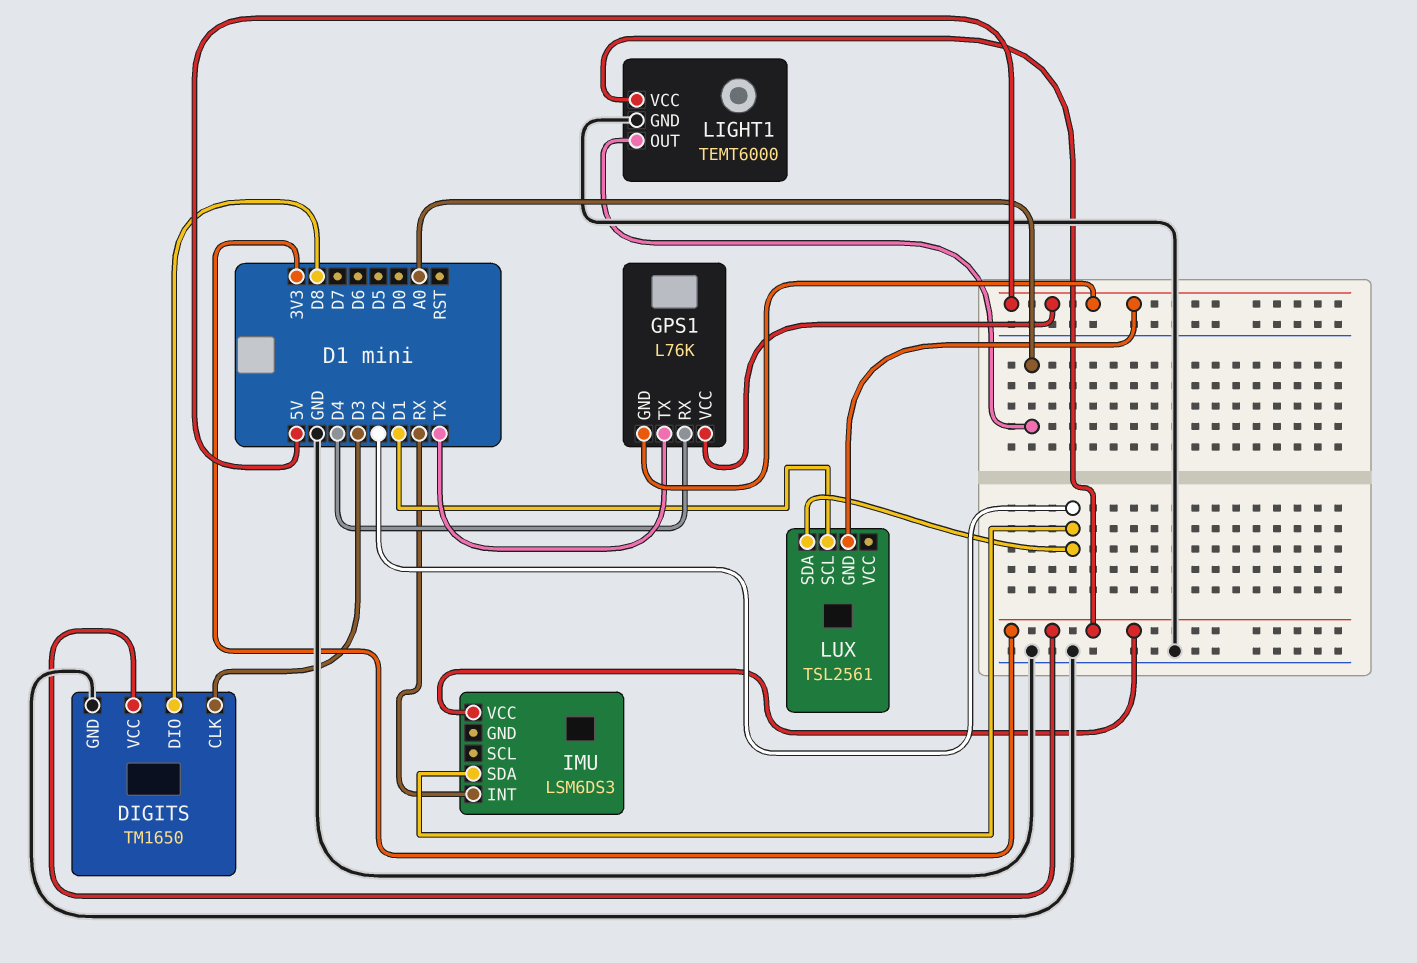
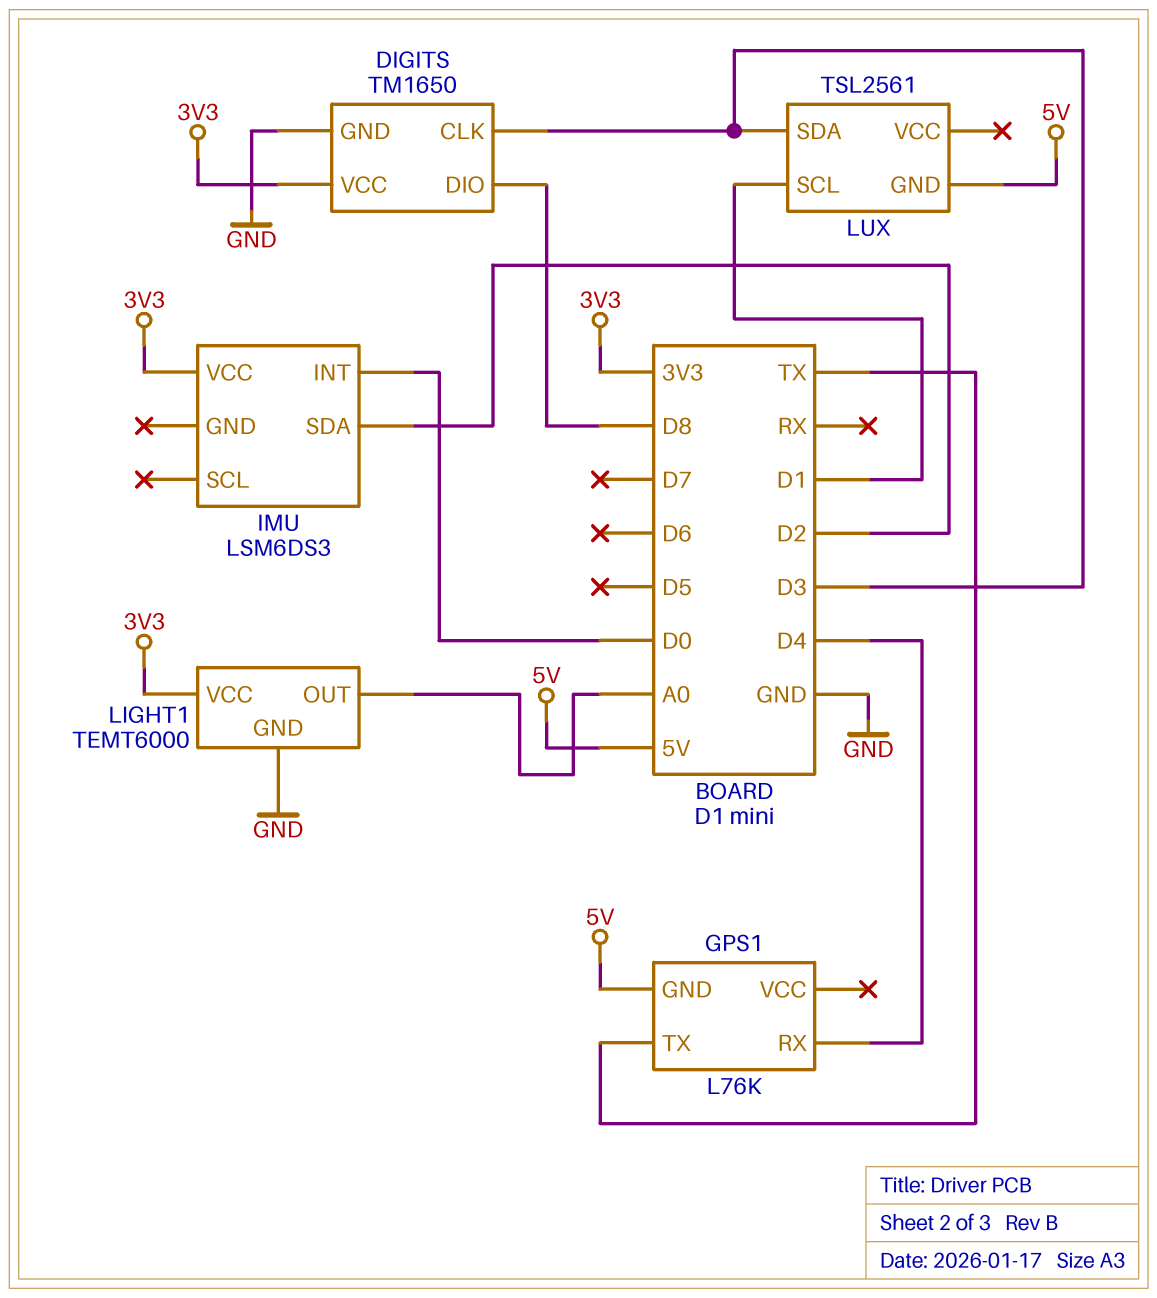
GPS1 pin VCC: 5V -> none
IMU pin INT: RX -> D0
LUX pin SDA: D2 -> D3

